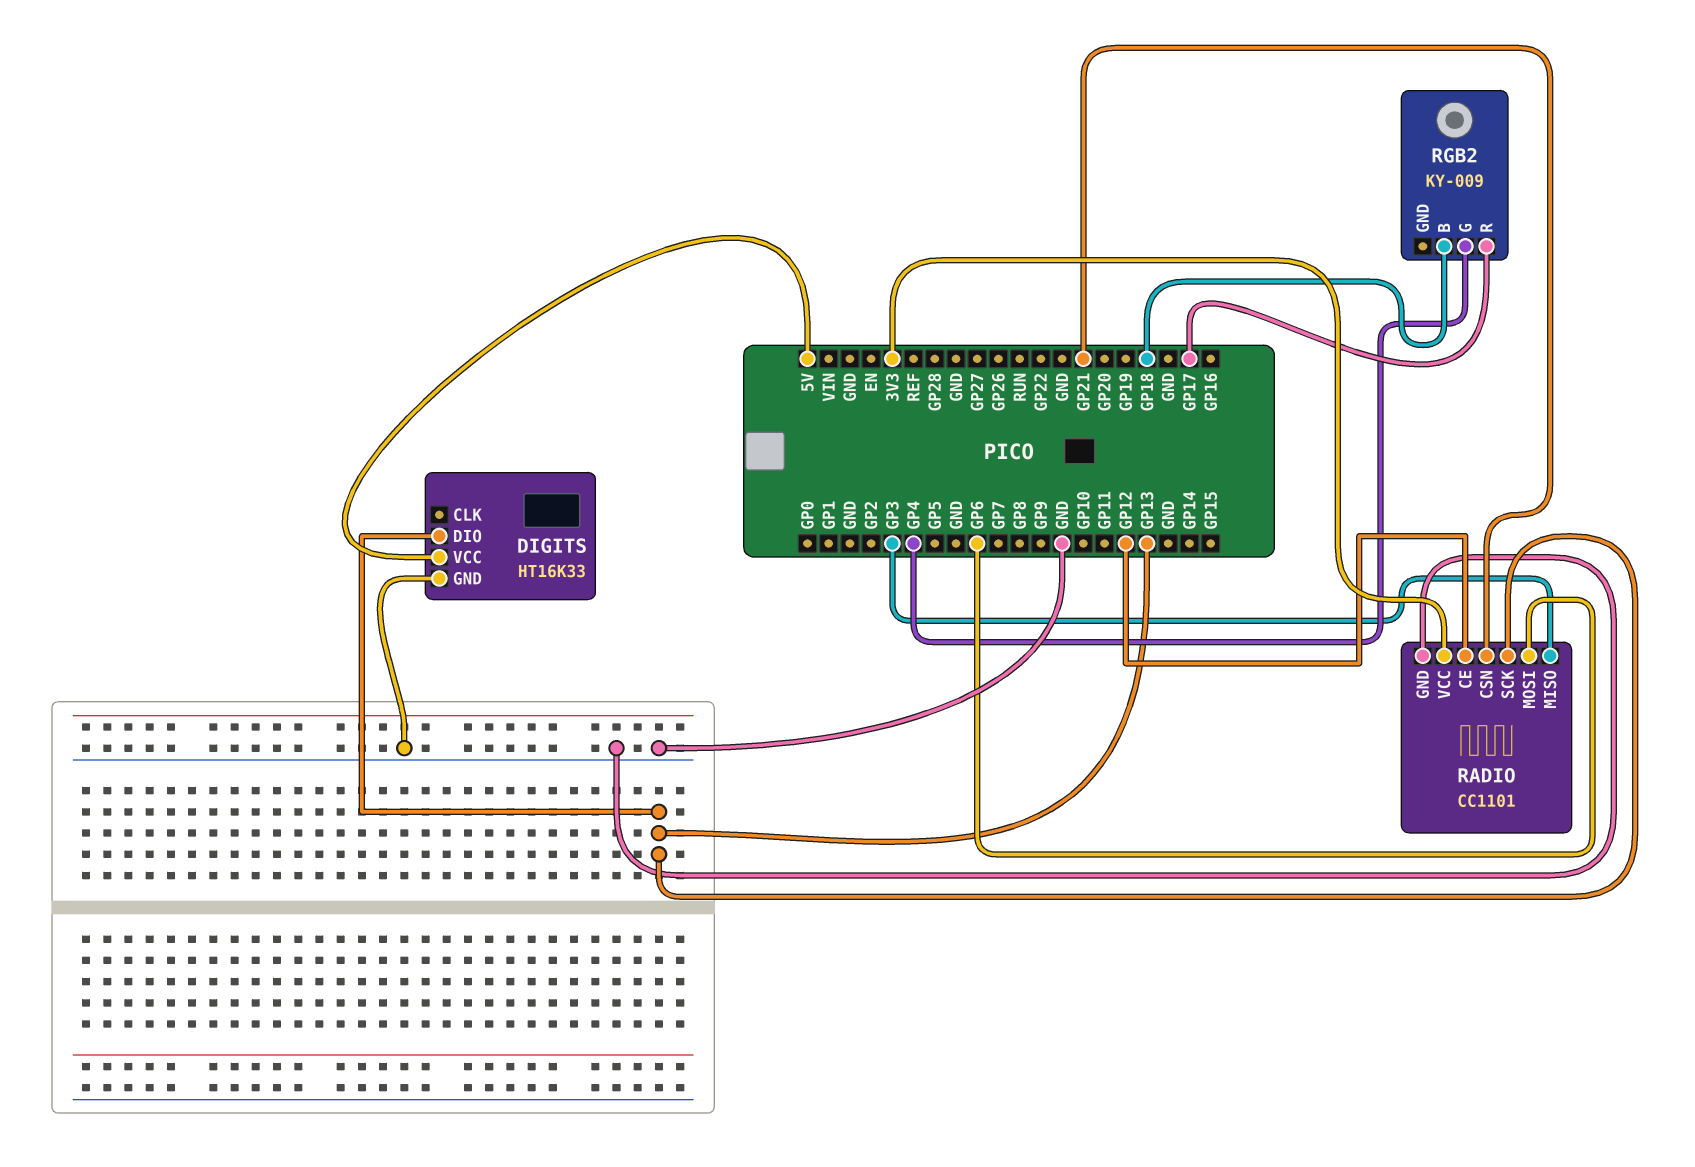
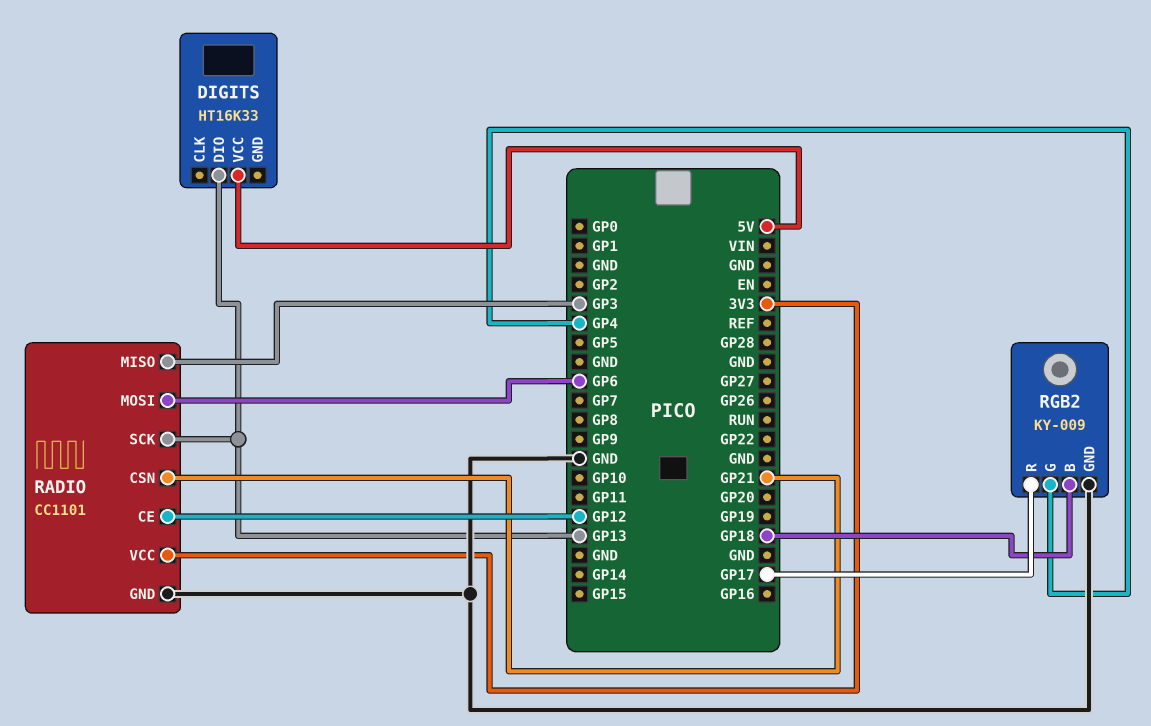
DIGITS pin GND: GND -> none
RGB2 pin GND: none -> GND

